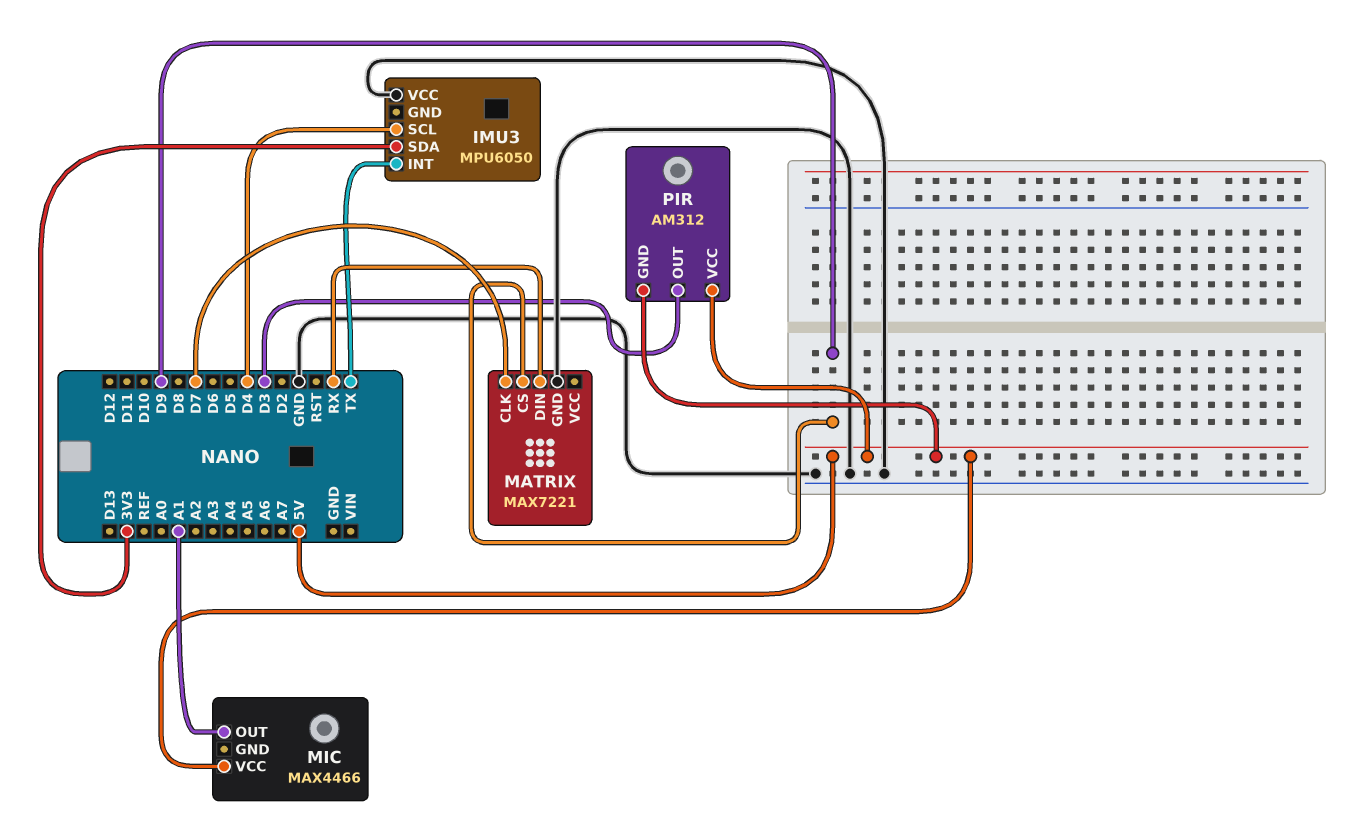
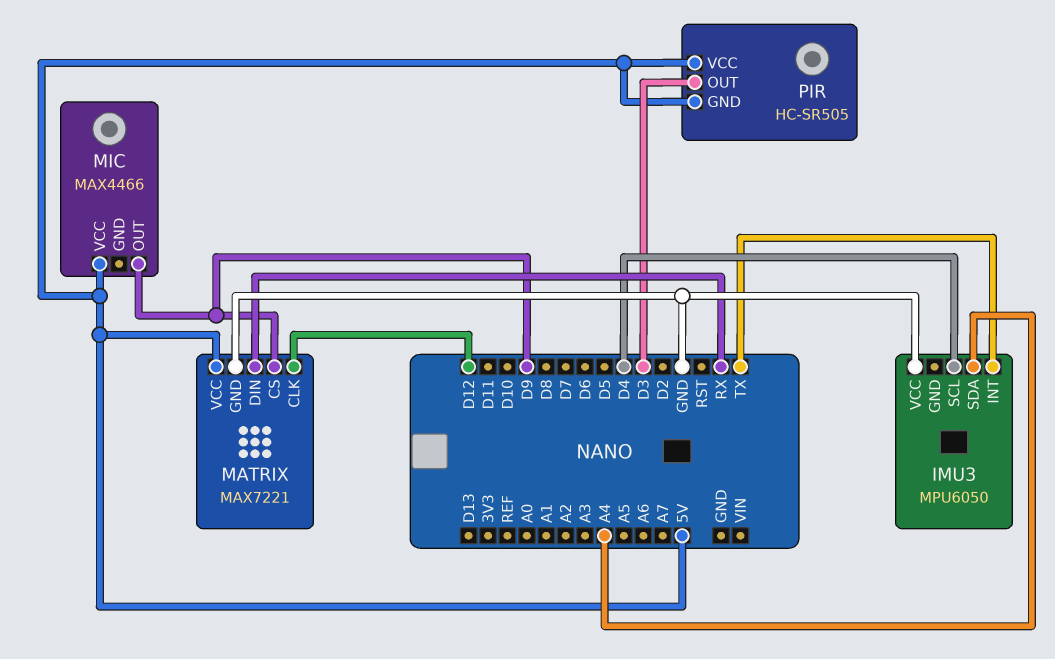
IMU3 pin SDA: 3V3 -> A4
MATRIX pin CLK: D7 -> D12
MATRIX pin VCC: none -> 5V
MIC pin OUT: A1 -> D9
PIR: AM312 -> HC-SR505

